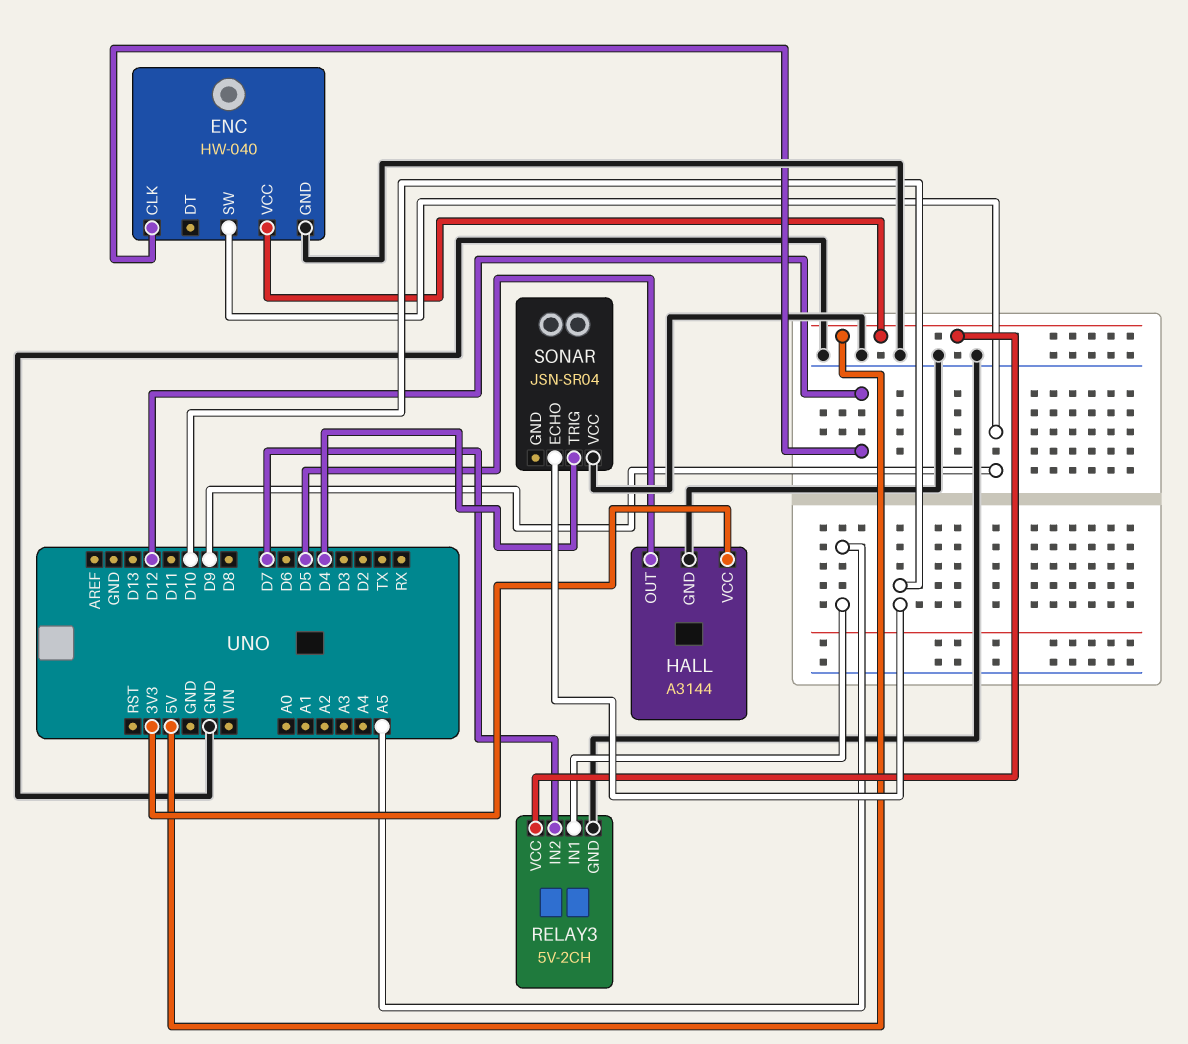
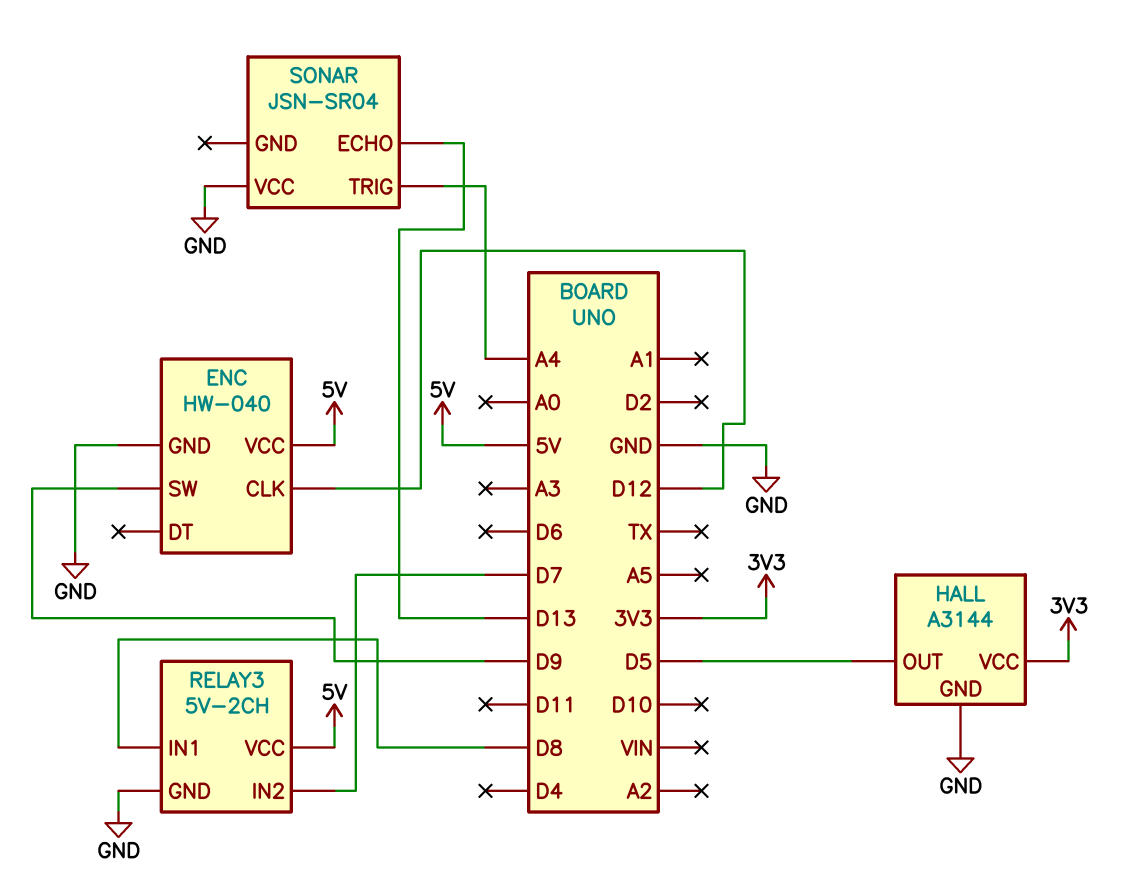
RELAY3 pin IN1: A5 -> D8
SONAR pin ECHO: D10 -> D13
SONAR pin TRIG: D4 -> A4

